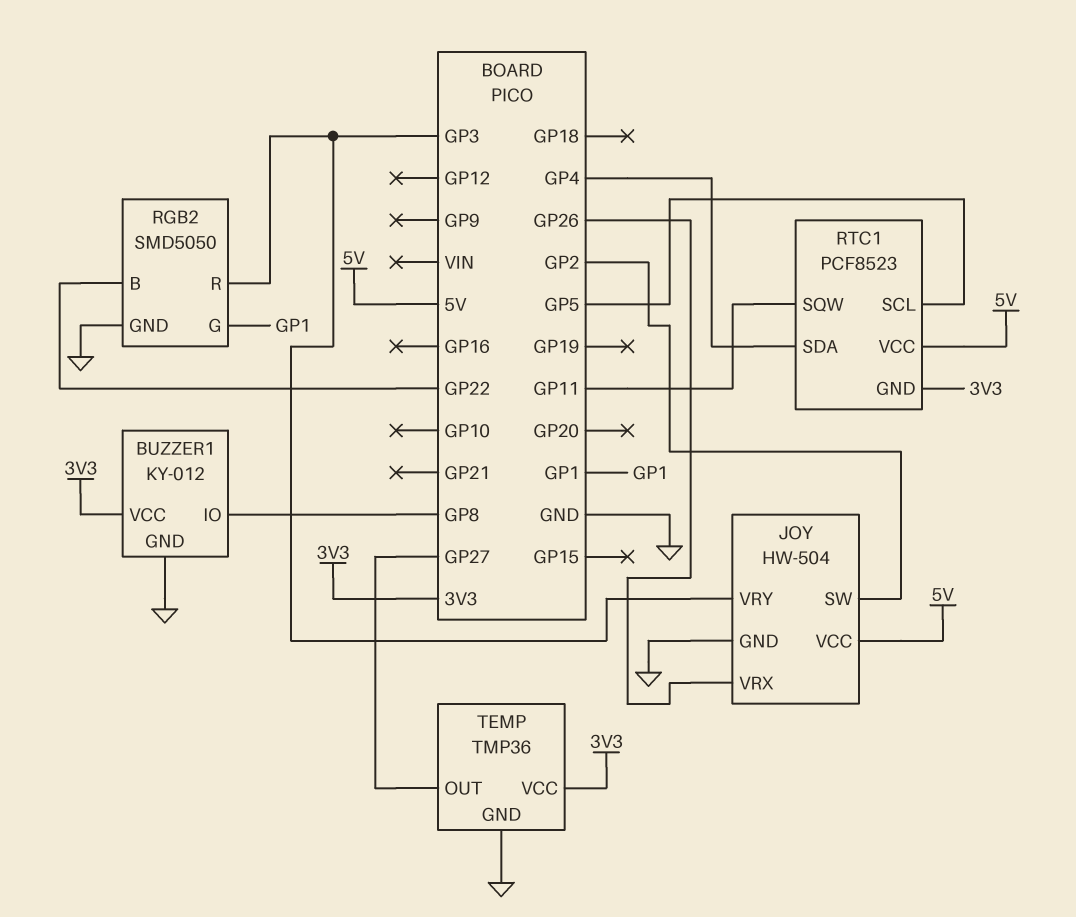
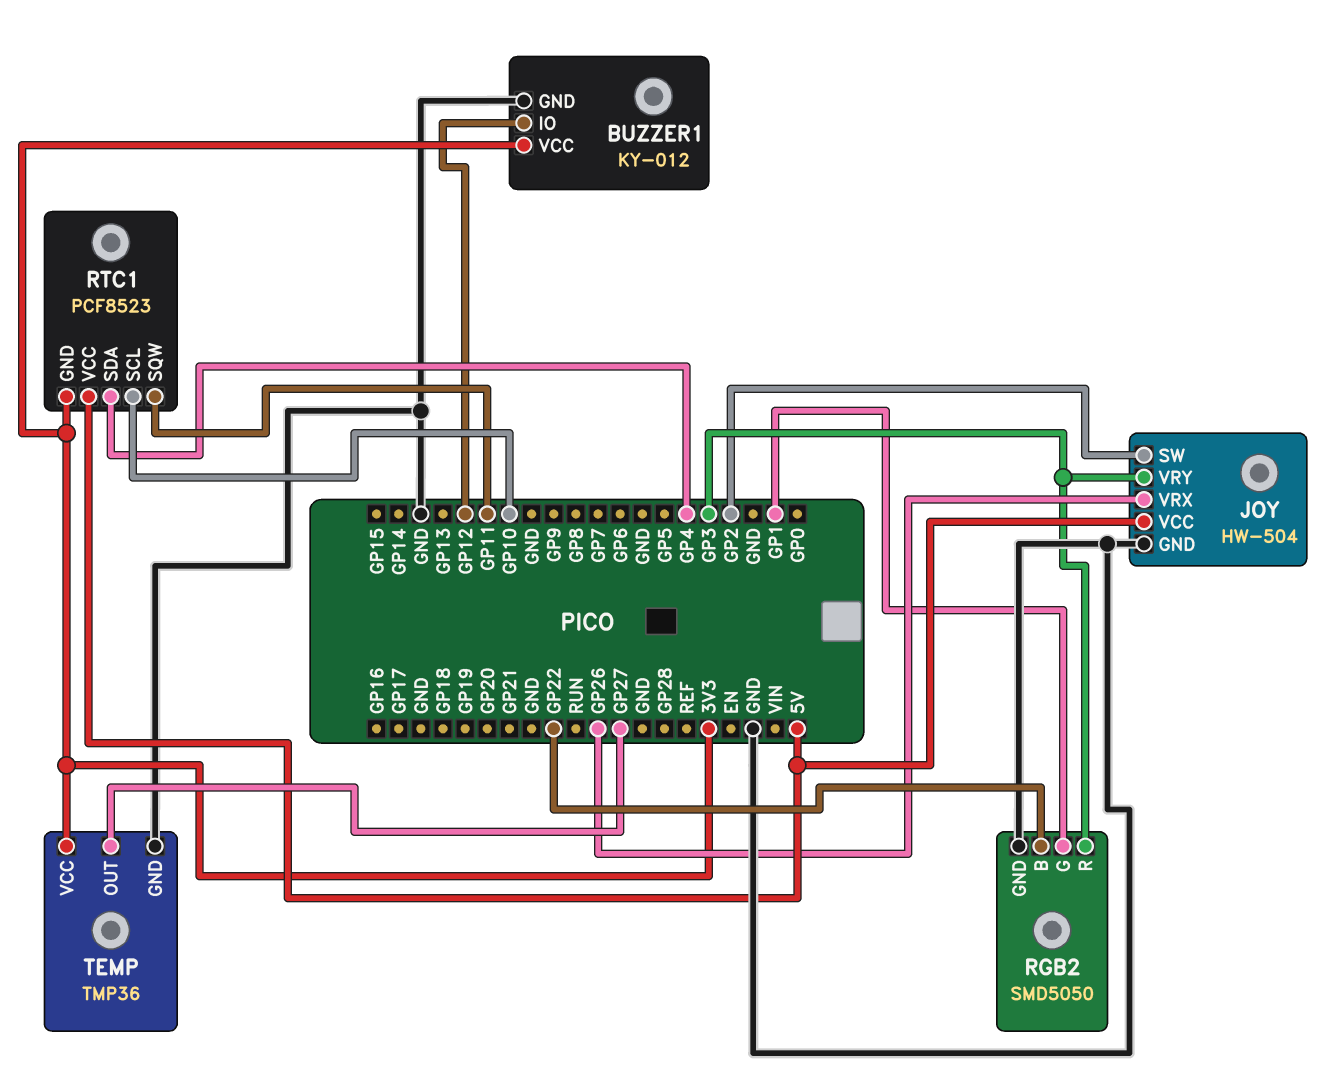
BUZZER1 pin IO: GP8 -> GP12
RTC1 pin SCL: GP5 -> GP10

